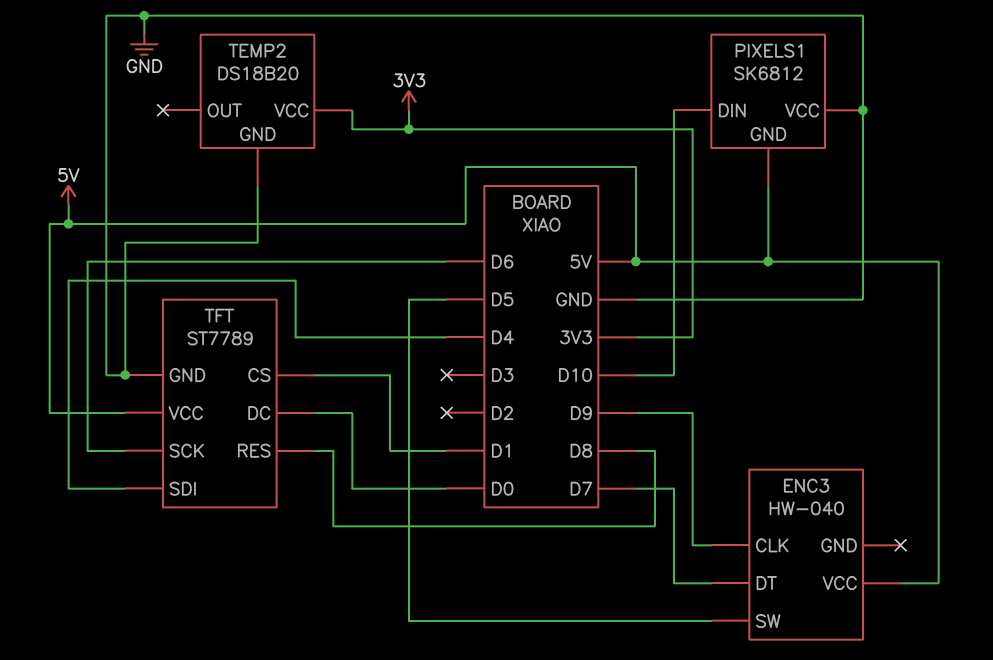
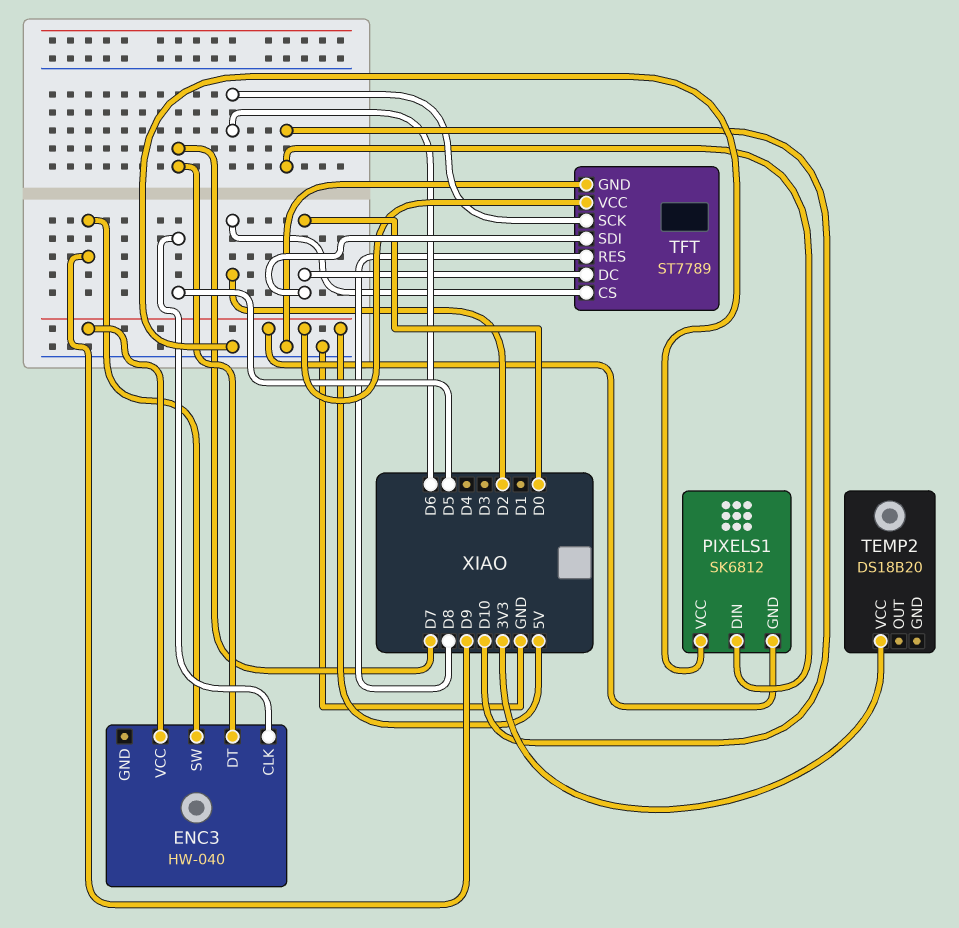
ENC3 pin CLK: D9 -> D5
ENC3 pin SW: D5 -> D9
TEMP2 pin GND: GND -> none
TFT pin CS: D1 -> D2
TFT pin SDI: D4 -> D0

